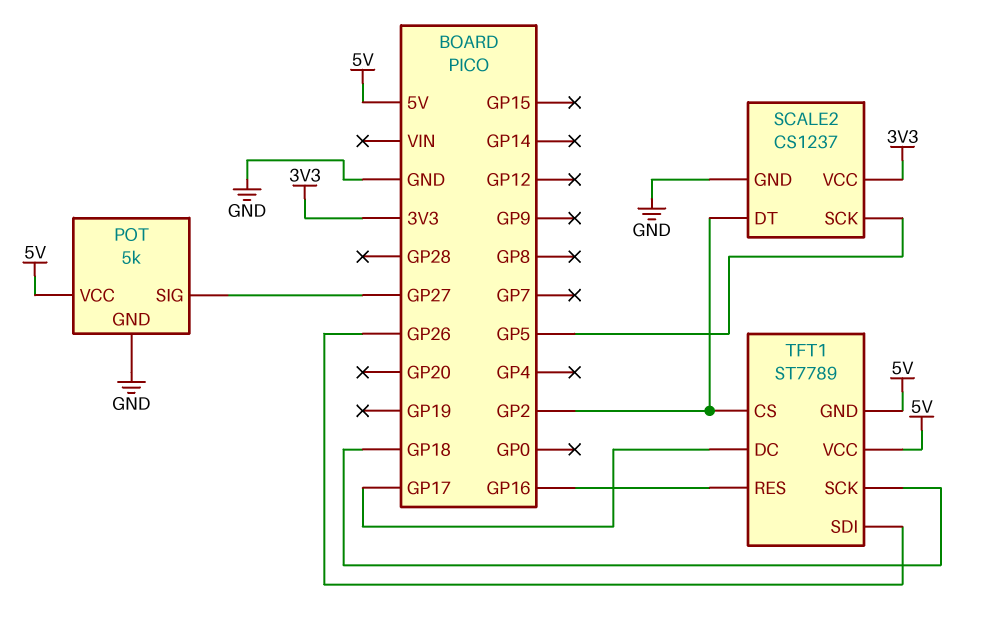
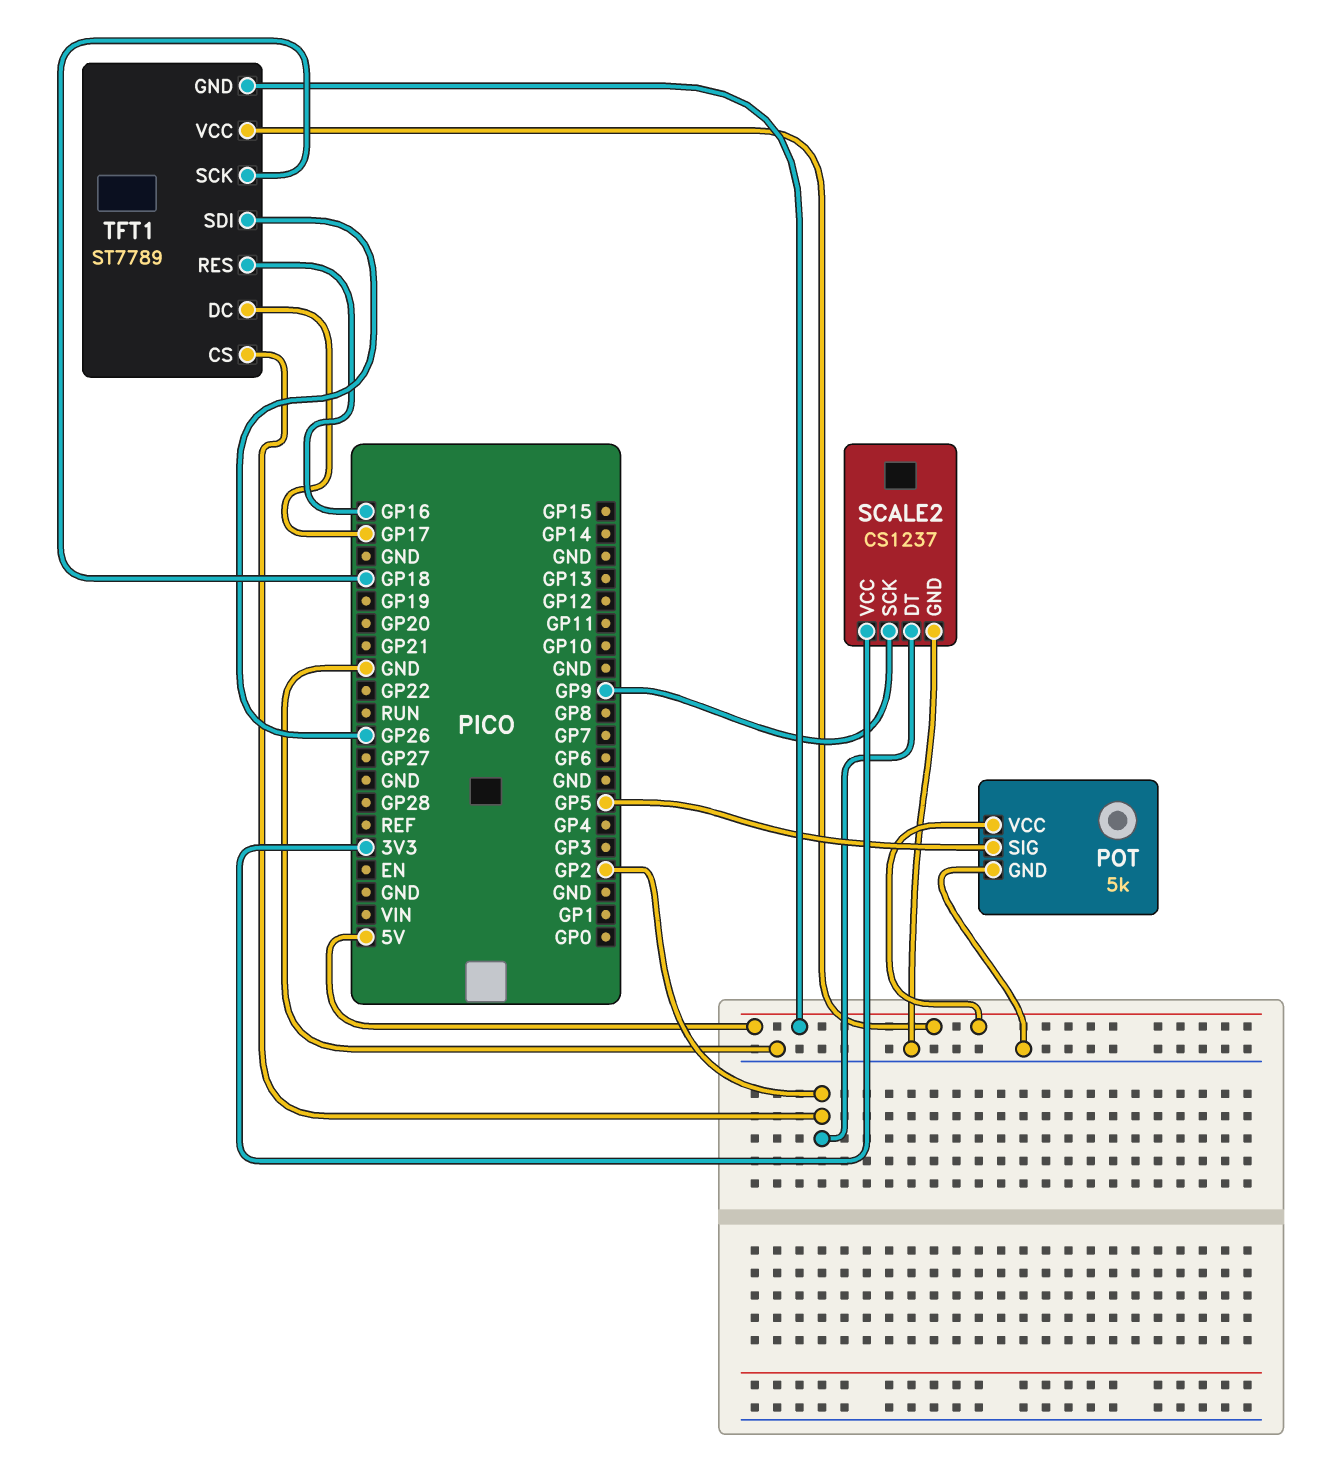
POT pin SIG: GP27 -> GP5
SCALE2 pin SCK: GP5 -> GP9

